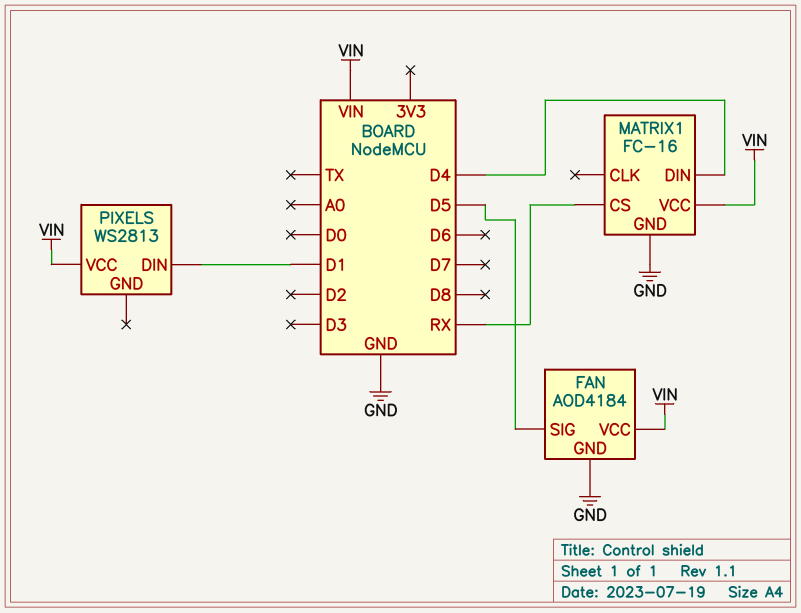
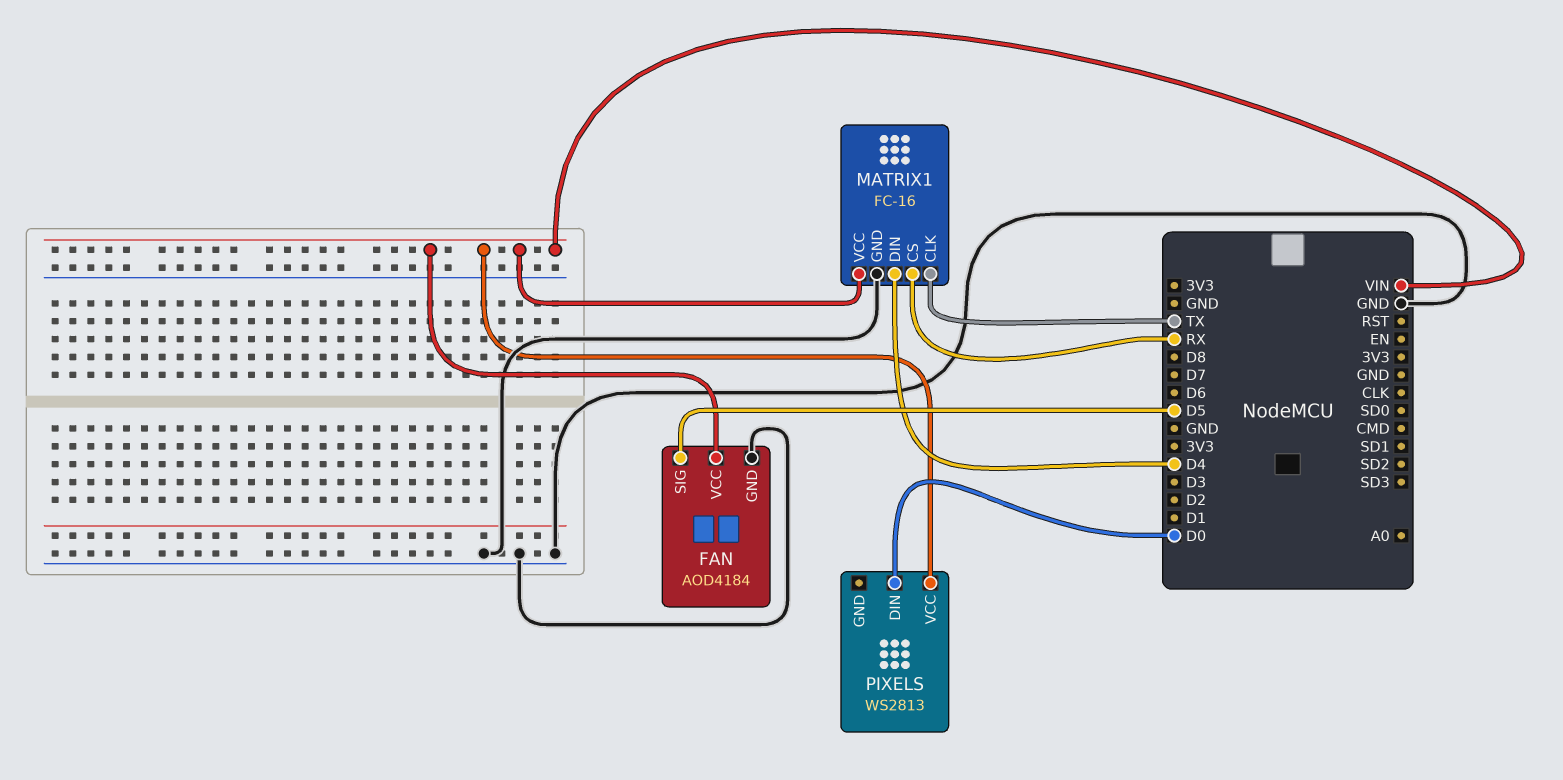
MATRIX1 pin CLK: none -> TX
PIXELS pin DIN: D1 -> D0

